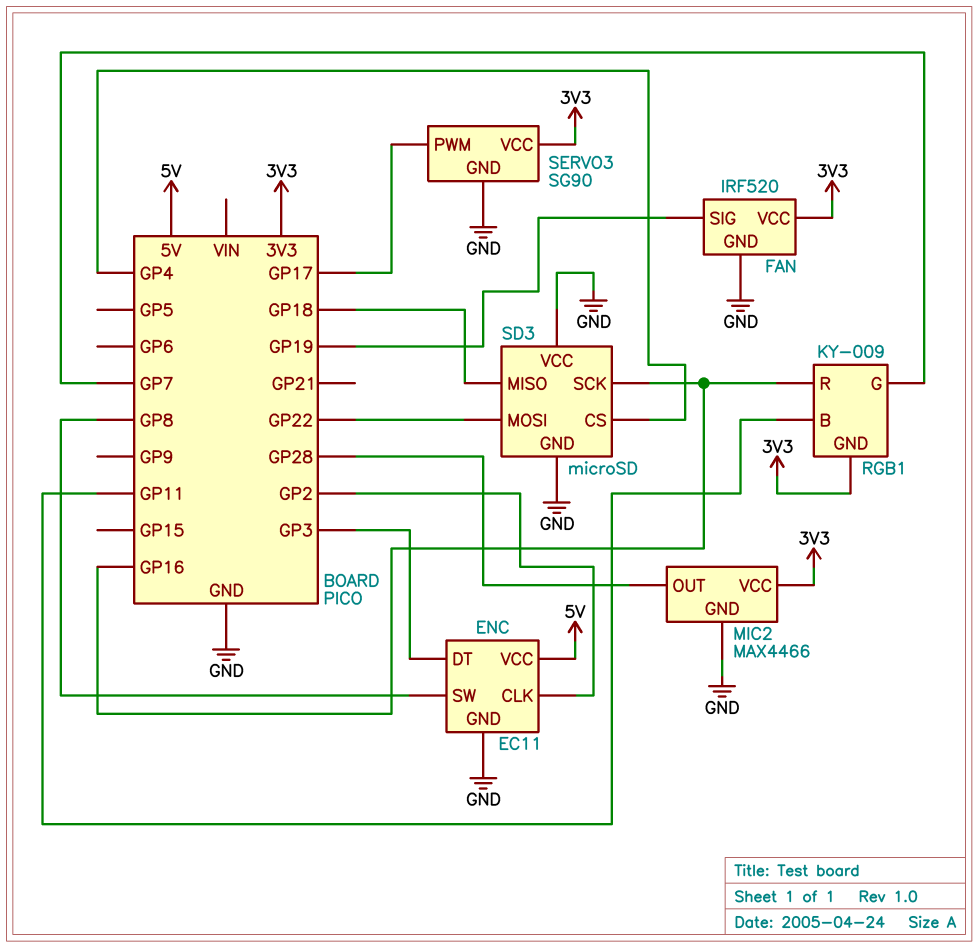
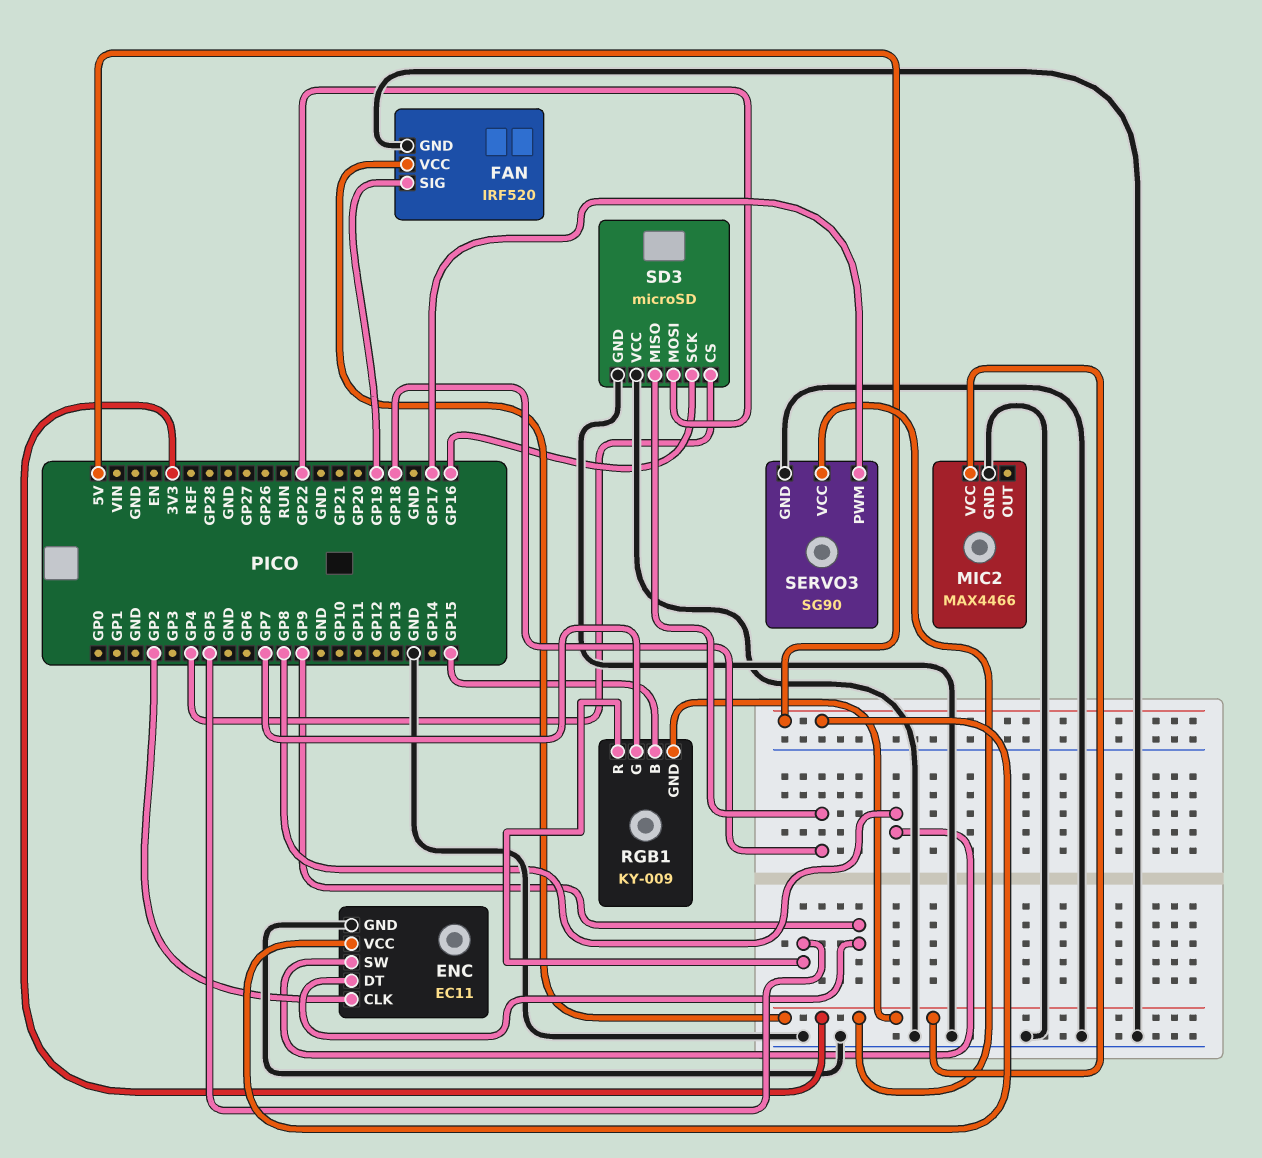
ENC pin DT: GP3 -> GP9
MIC2 pin OUT: GP28 -> none
RGB1 pin B: GP11 -> GP15
RGB1 pin R: GP16 -> GP5

